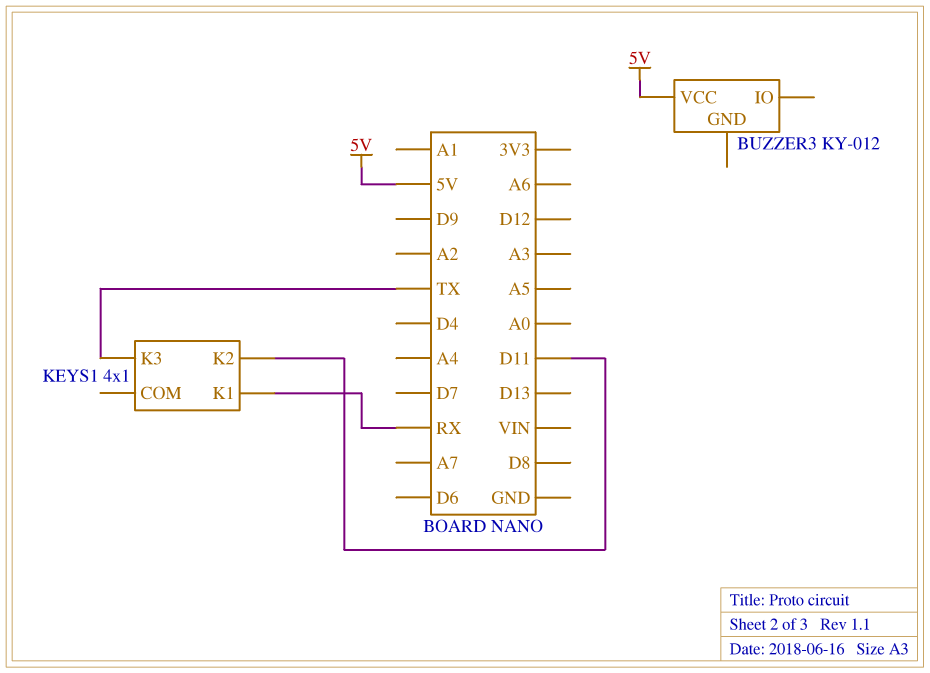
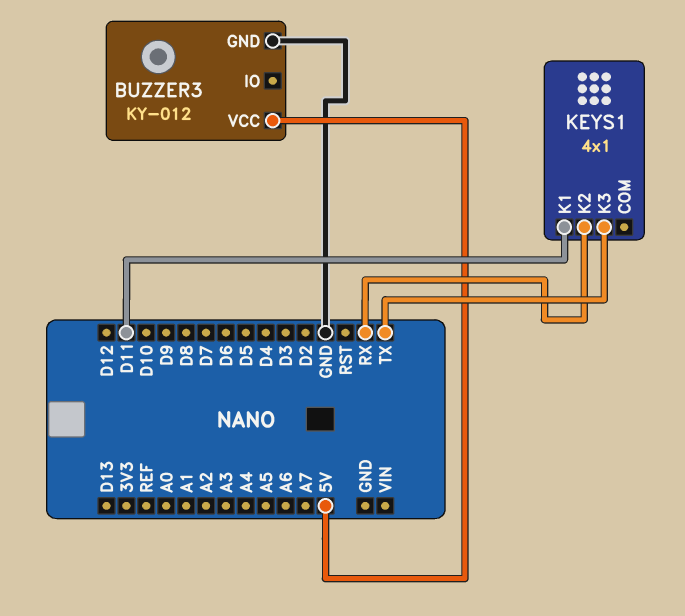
BUZZER3 pin GND: none -> GND
KEYS1 pin K1: RX -> D11
KEYS1 pin K2: D11 -> RX

